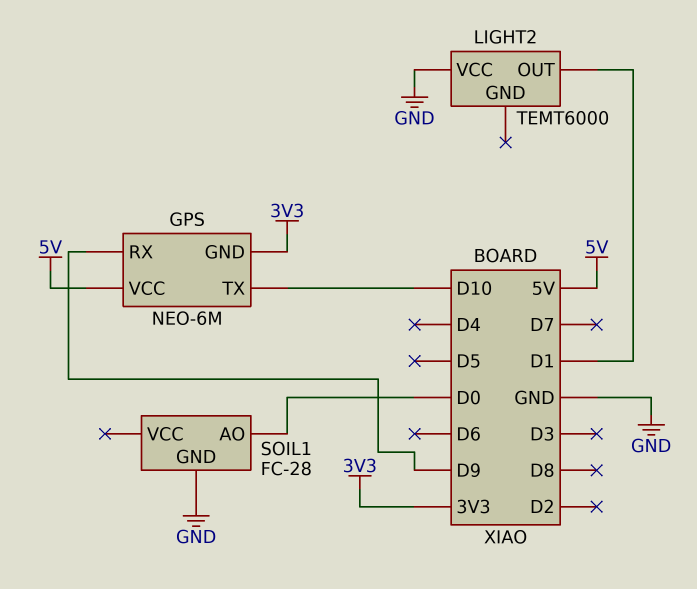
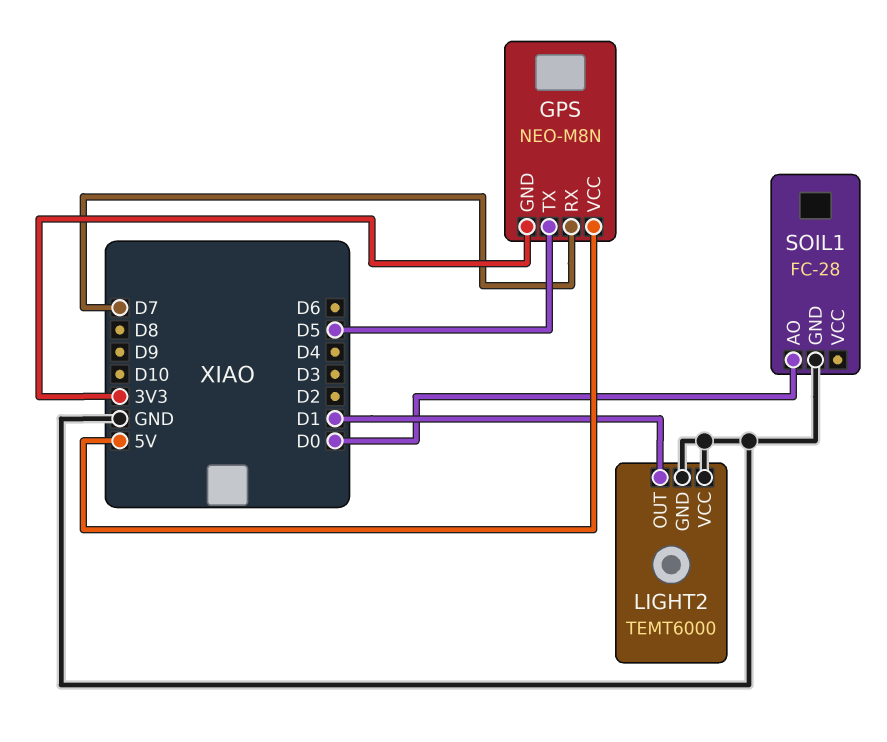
GPS: NEO-6M -> NEO-M8N
GPS pin RX: D9 -> D7
GPS pin TX: D10 -> D5
LIGHT2 pin GND: none -> GND

